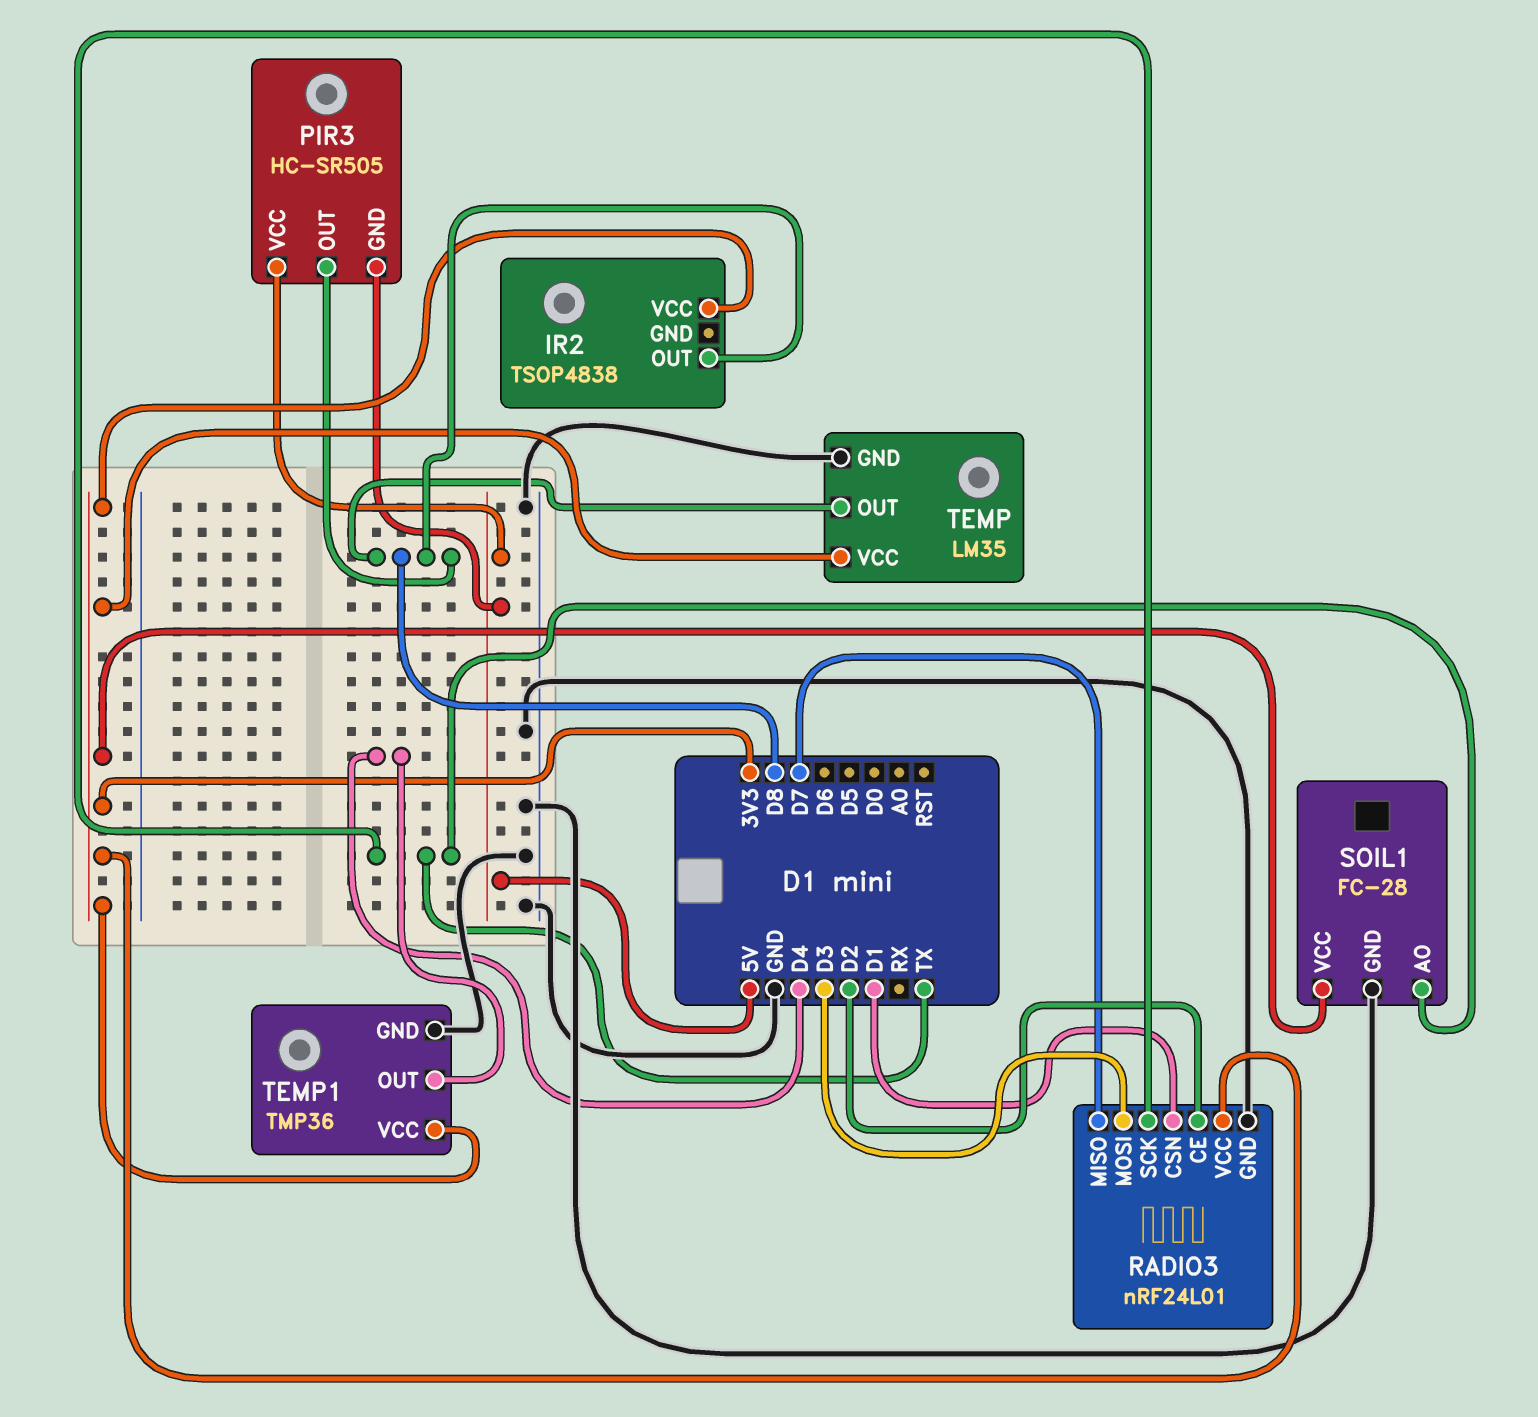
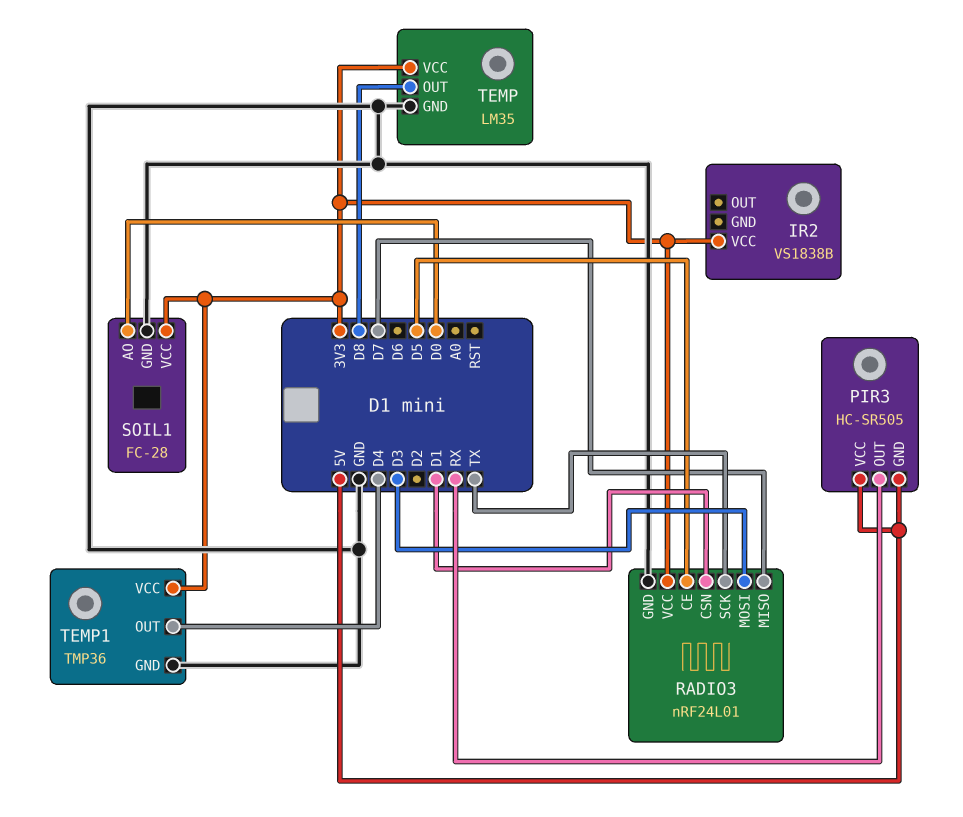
IR2: TSOP4838 -> VS1838B
IR2 pin OUT: D8 -> none
PIR3 pin OUT: D8 -> RX
RADIO3 pin CE: D2 -> D5
SOIL1 pin AO: TX -> D0

